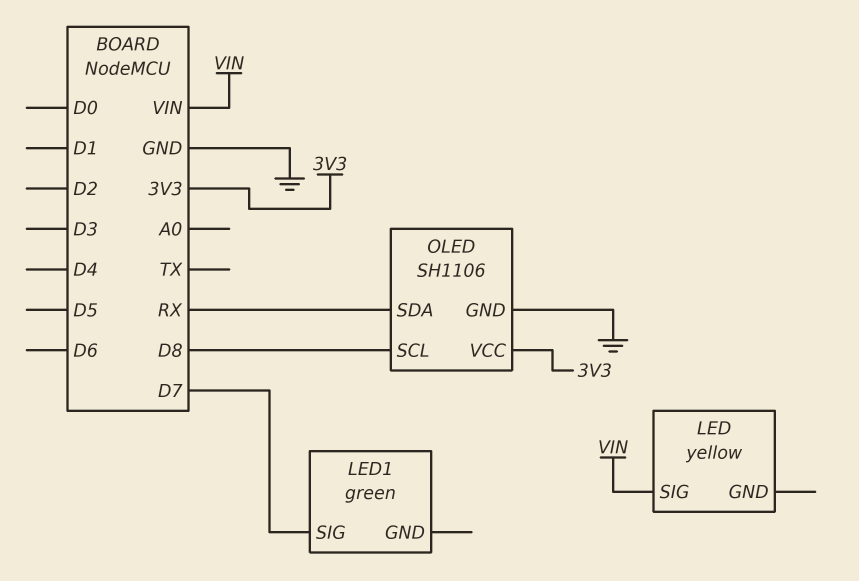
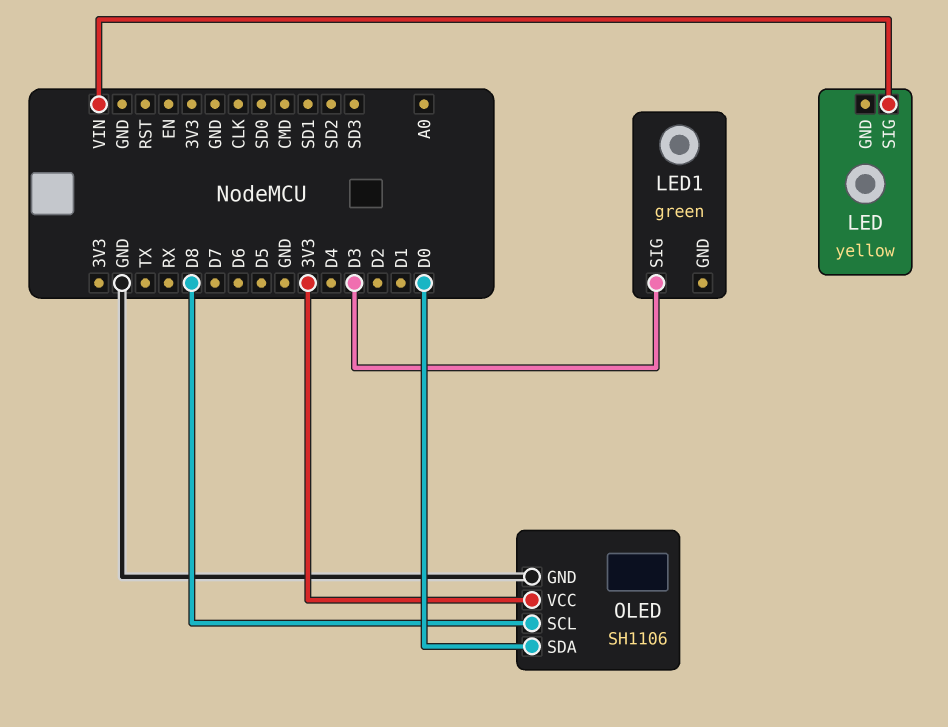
LED1 pin SIG: D7 -> D3
OLED pin SDA: RX -> D0

